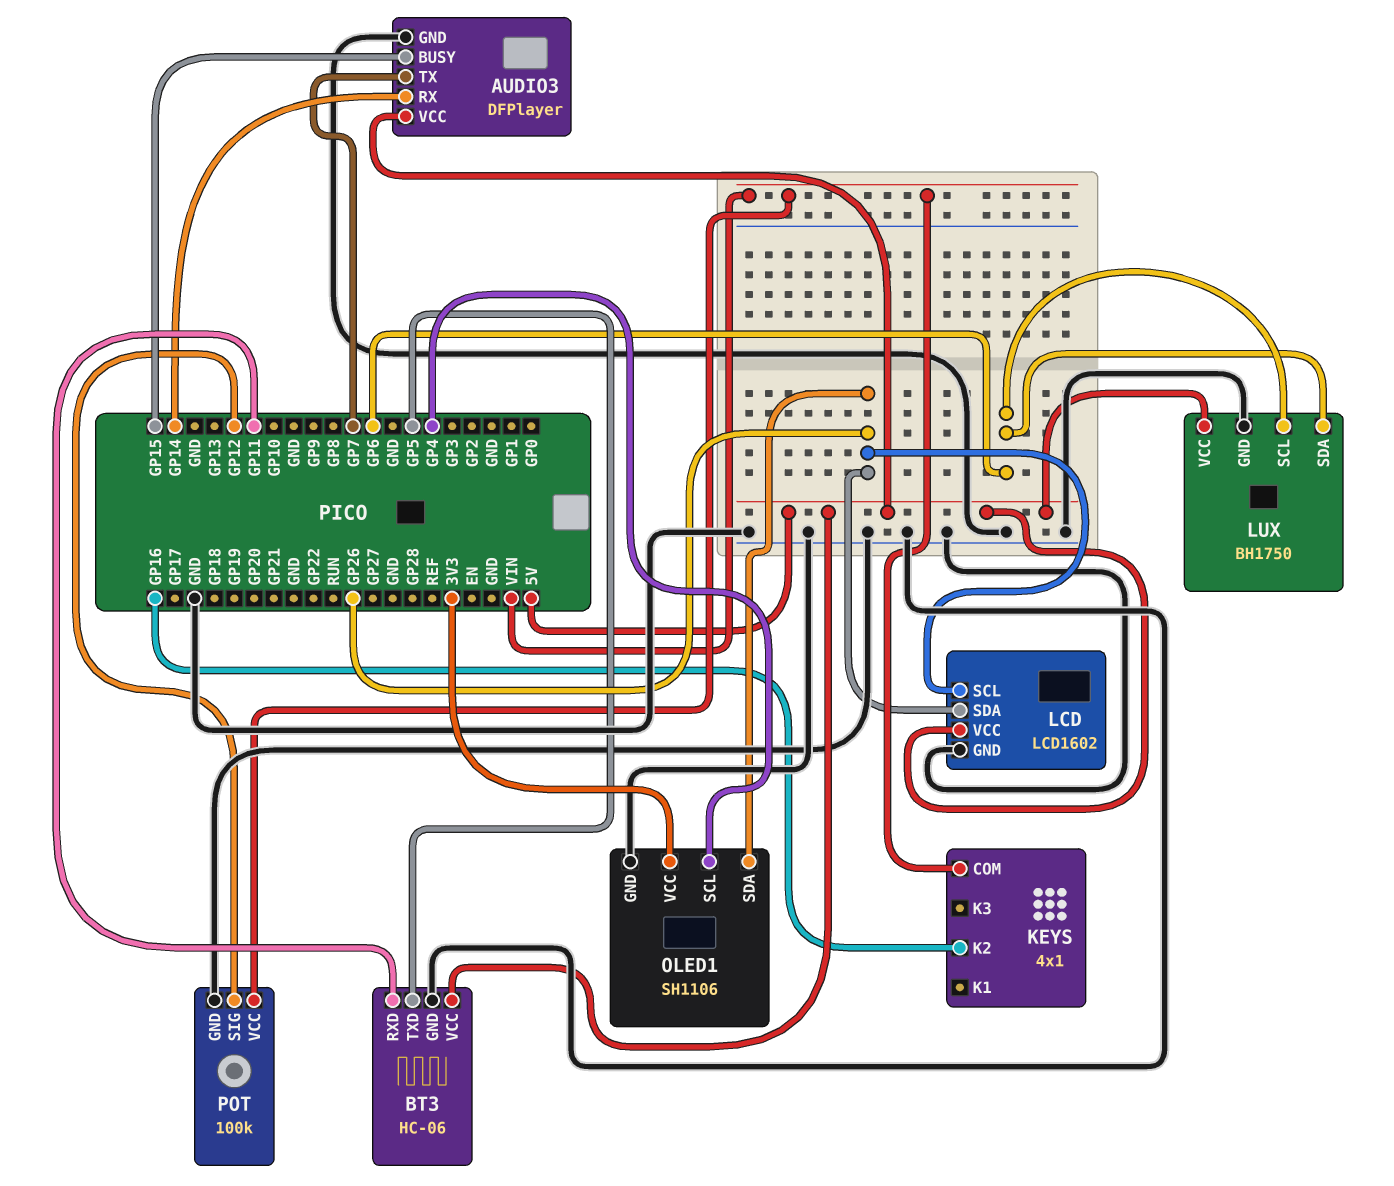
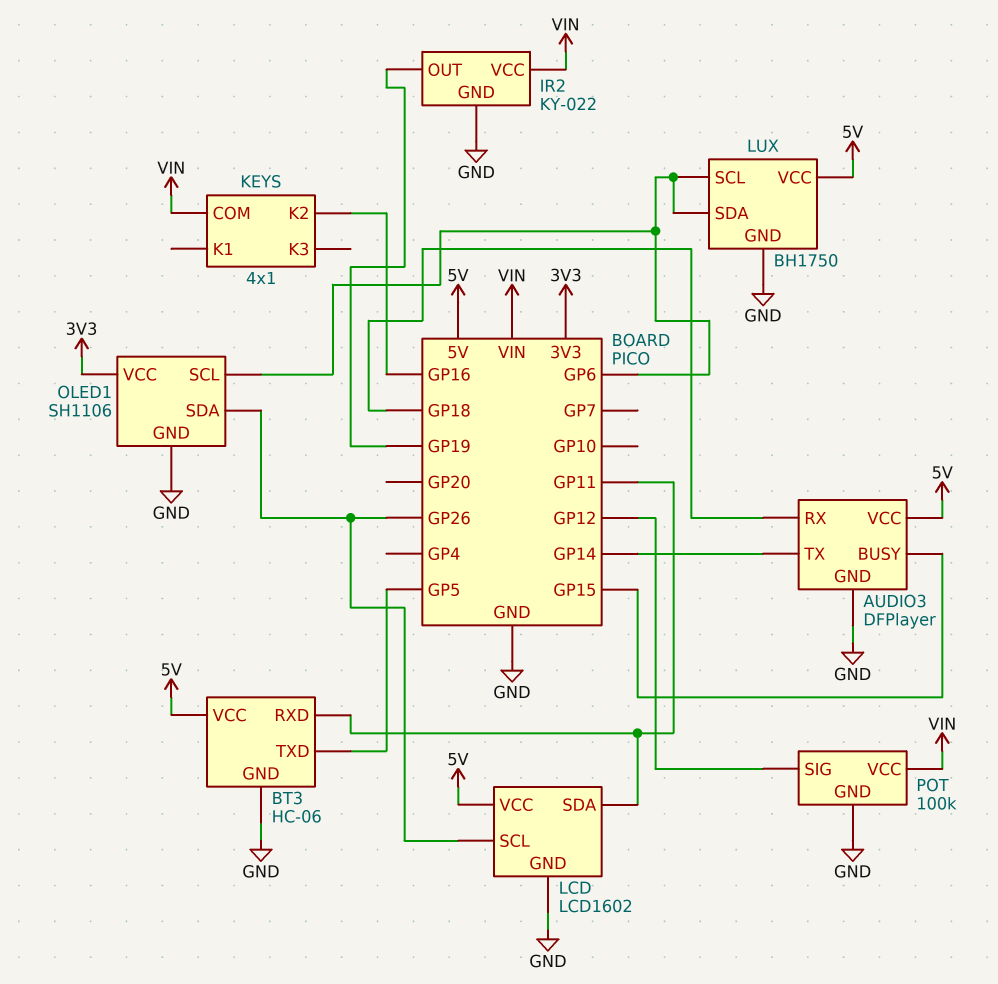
AUDIO3 pin RX: GP14 -> GP18
AUDIO3 pin TX: GP7 -> GP14
IR2: none -> KY-022
IR2 pin GND: none -> GND
IR2 pin OUT: none -> GP19
IR2 pin VCC: none -> VIN
LCD pin SDA: GP26 -> GP11
OLED1 pin SCL: GP4 -> GP6

